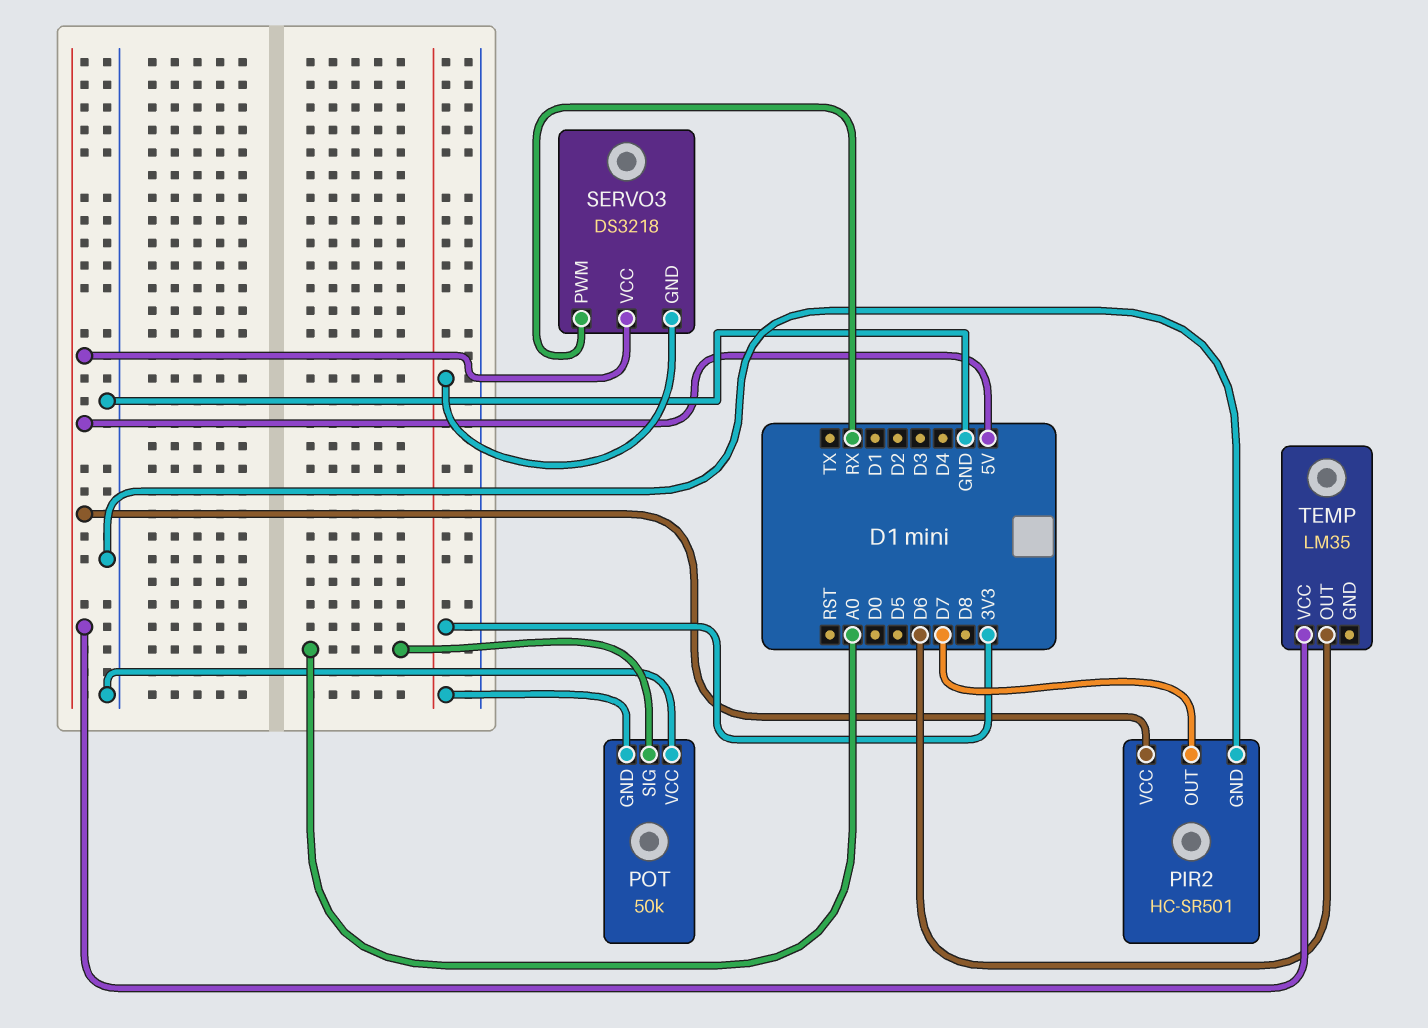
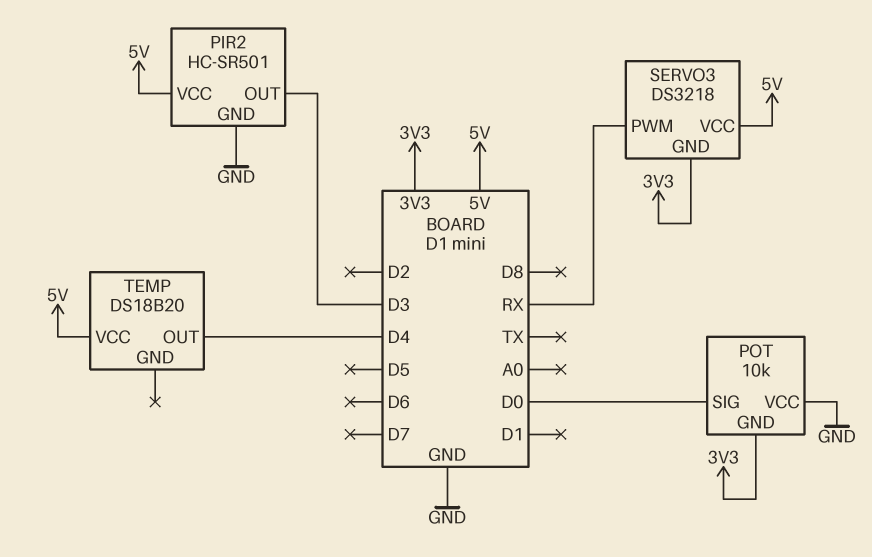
PIR2 pin OUT: D7 -> D3
POT: 50k -> 10k
POT pin SIG: A0 -> D0
TEMP: LM35 -> DS18B20
TEMP pin OUT: D6 -> D4

